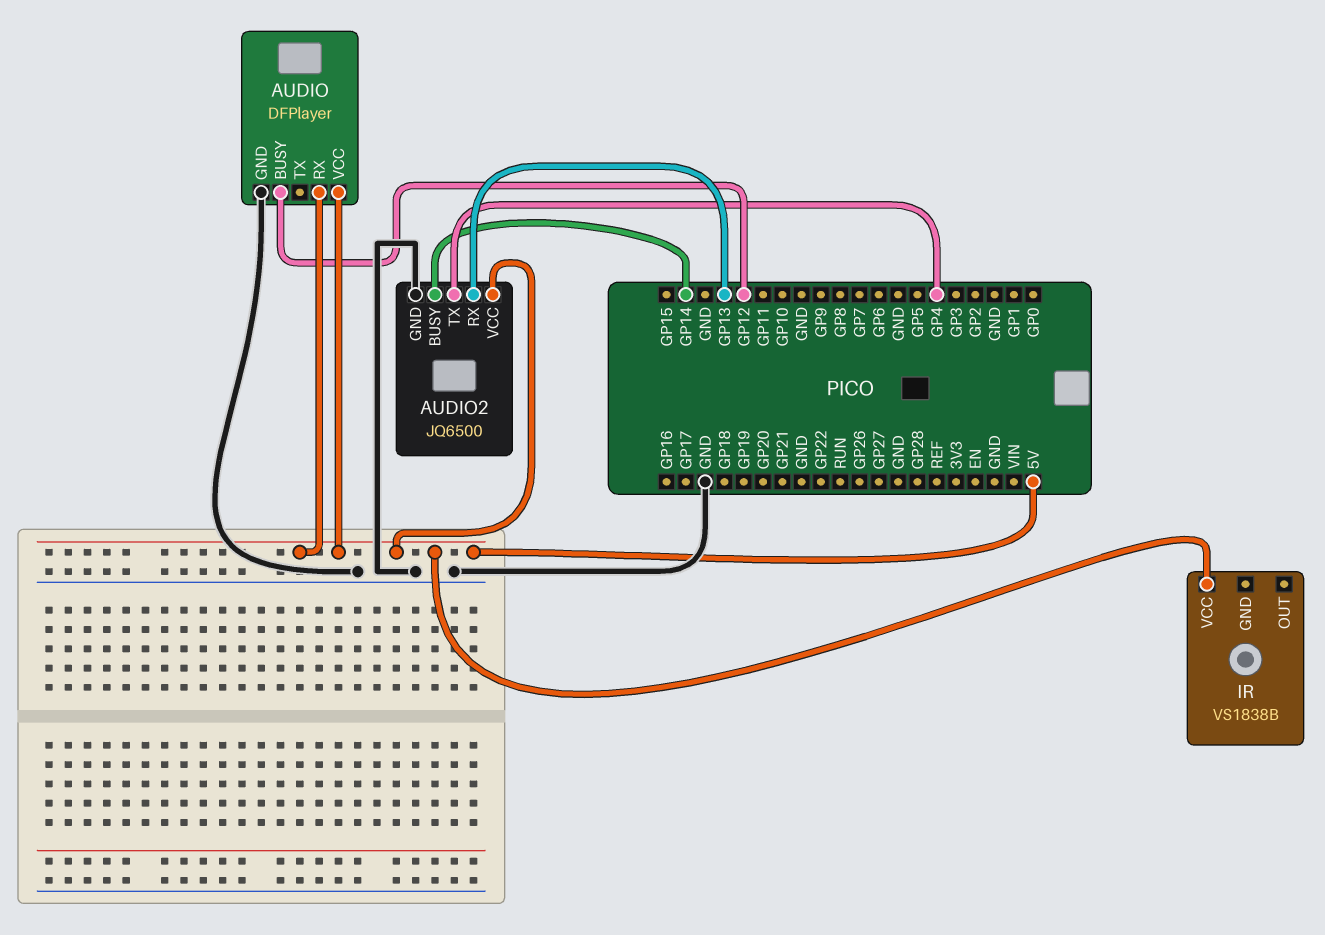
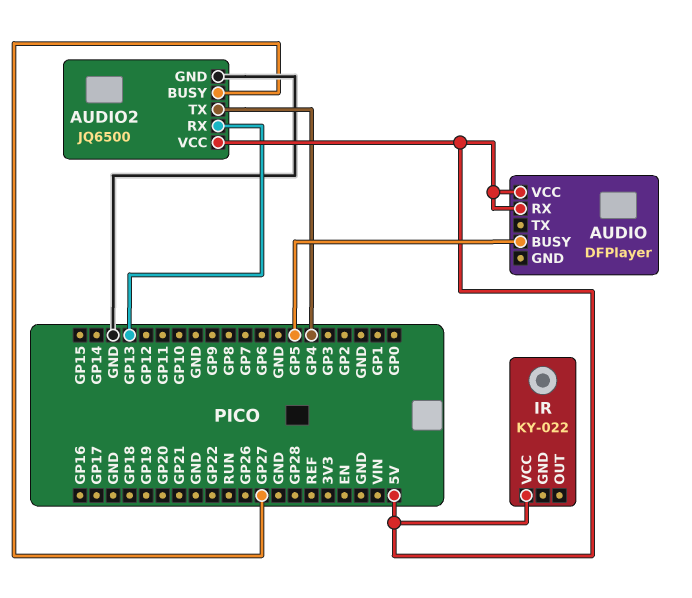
AUDIO pin BUSY: GP12 -> GP5
AUDIO pin GND: GND -> none
AUDIO2 pin BUSY: GP14 -> GP27
IR: VS1838B -> KY-022

